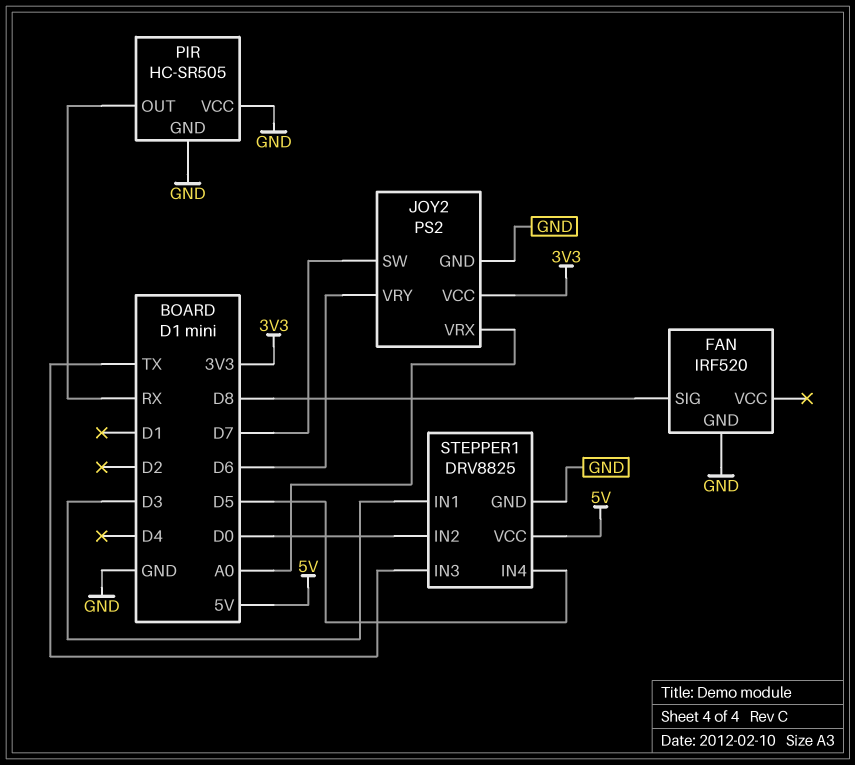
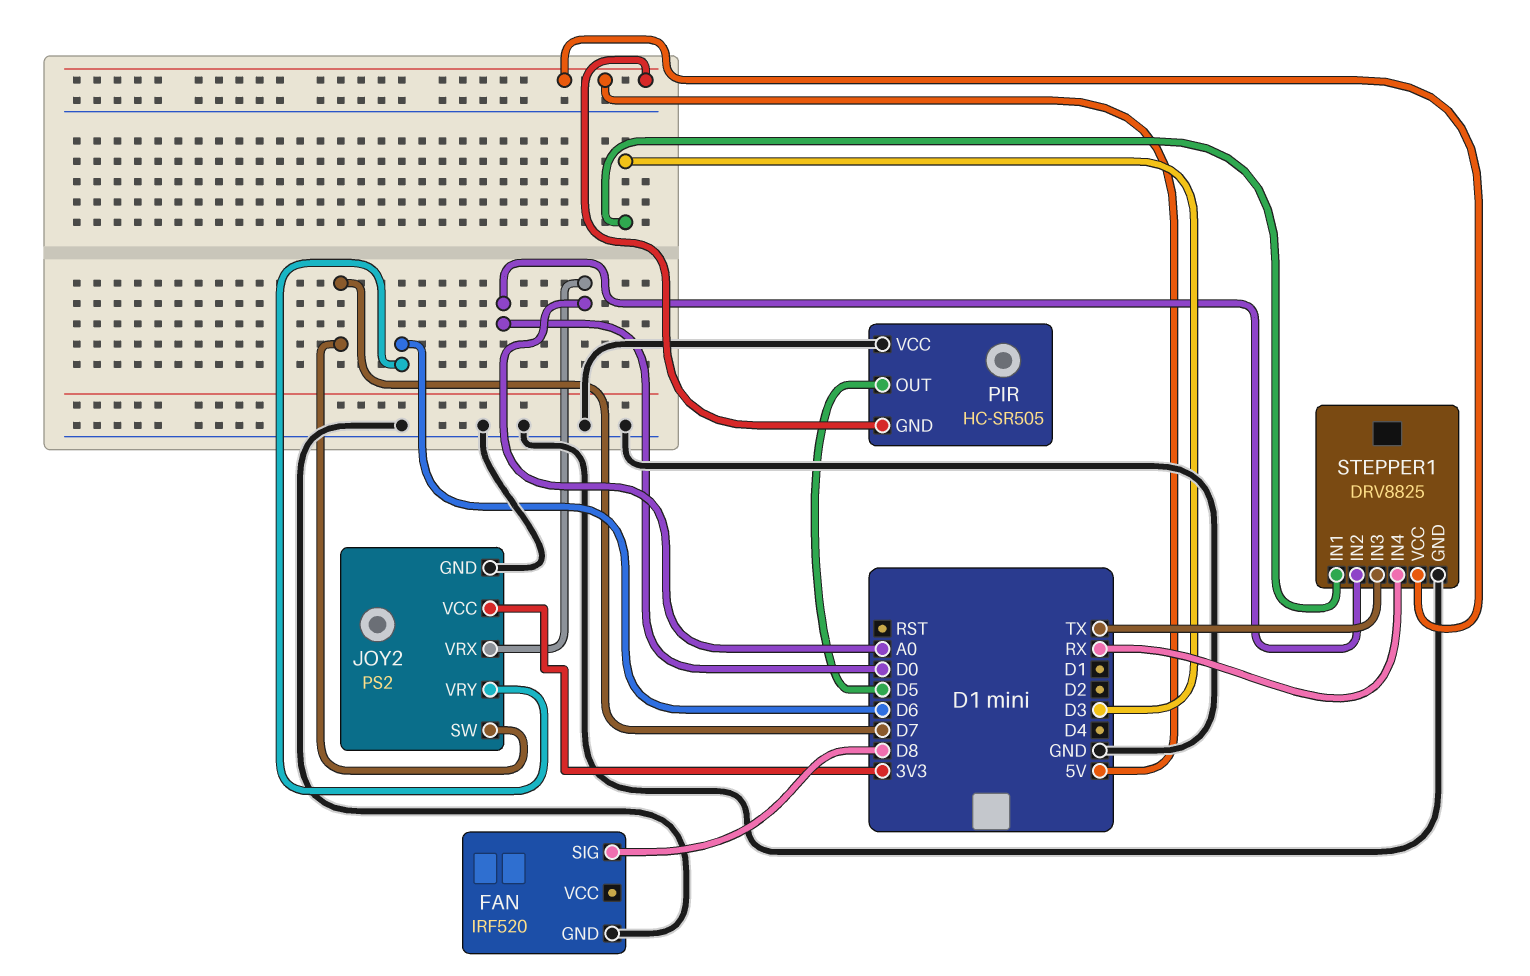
PIR pin GND: GND -> 5V
PIR pin OUT: RX -> D5
STEPPER1 pin IN4: D5 -> RX

